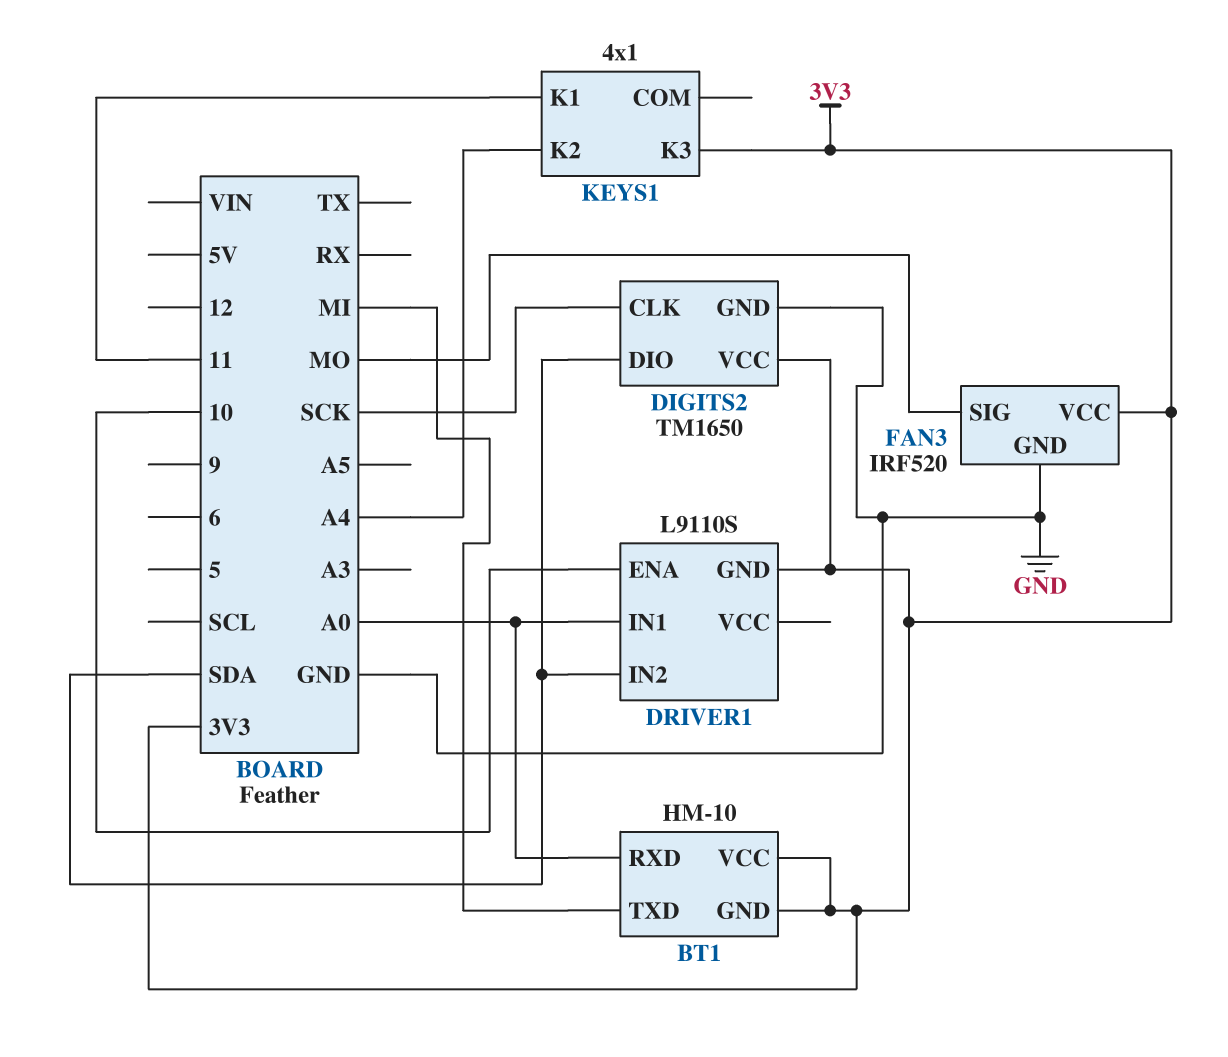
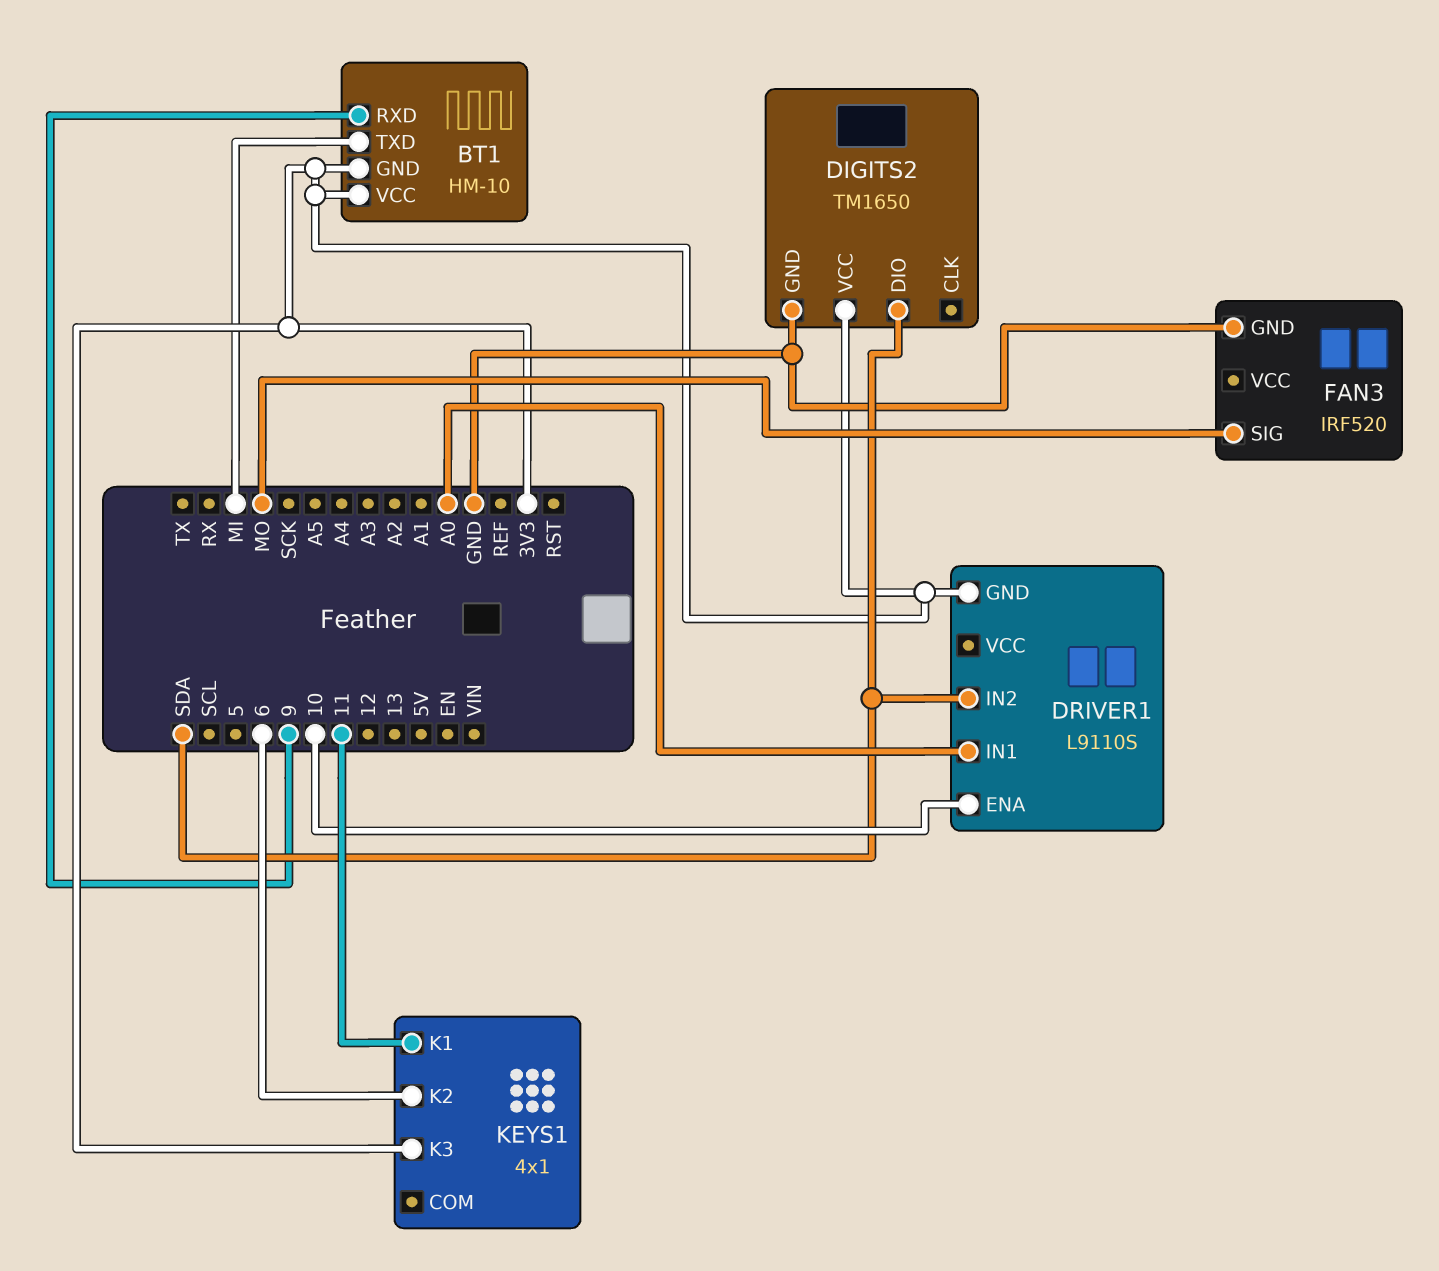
BT1 pin RXD: A0 -> 9
DIGITS2 pin CLK: SCK -> none
FAN3 pin VCC: 3V3 -> none
KEYS1 pin K2: A4 -> 6

